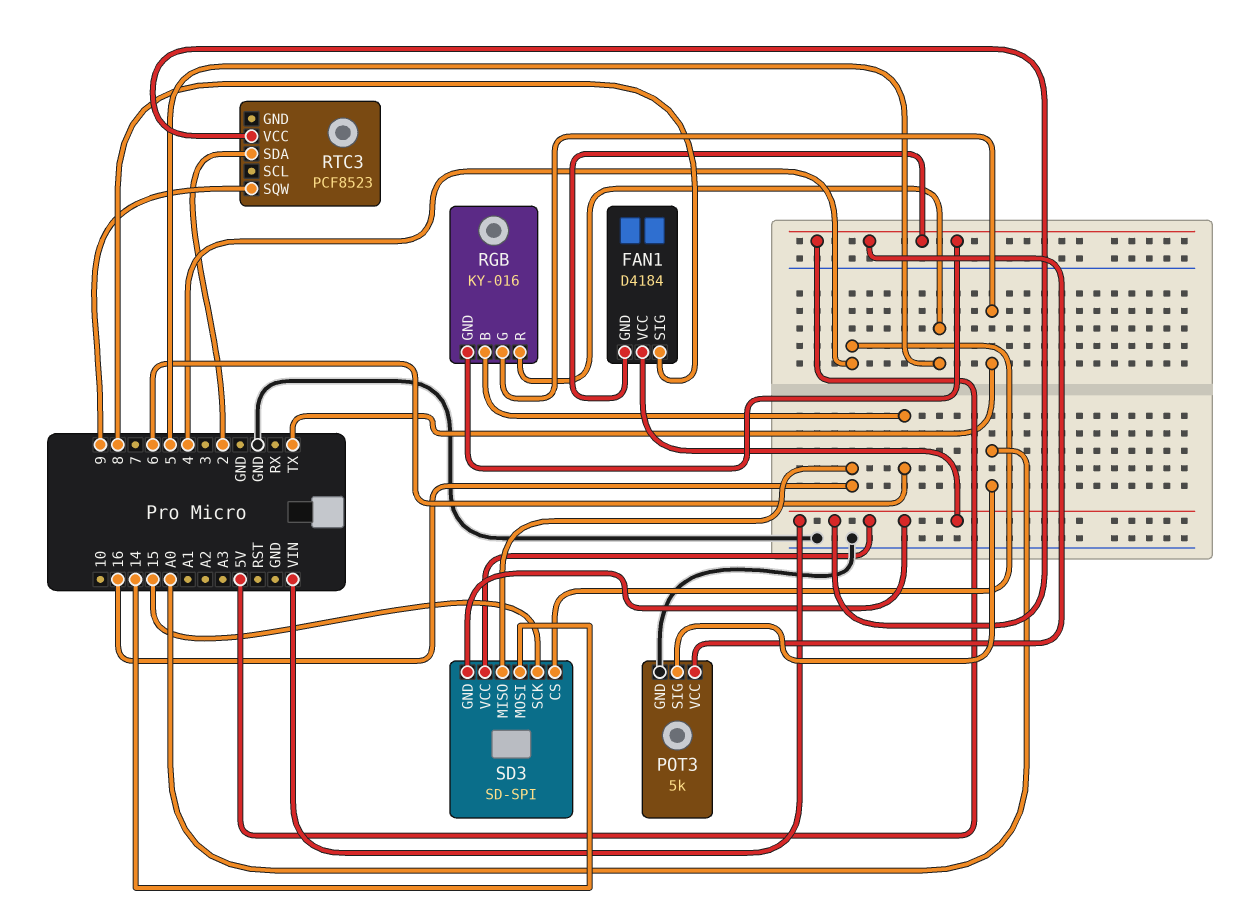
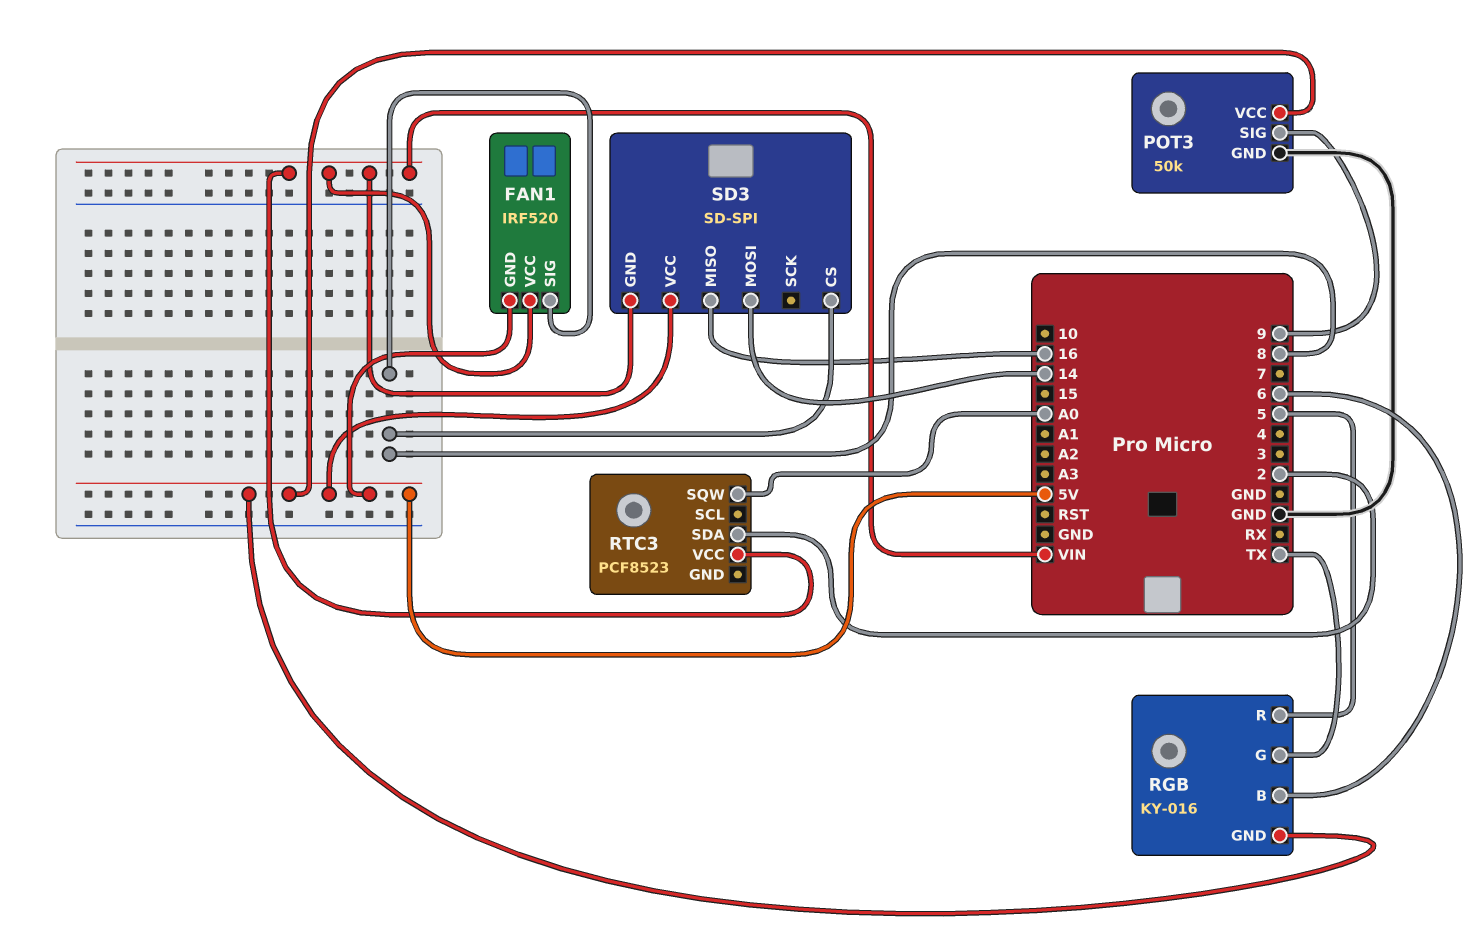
FAN1: D4184 -> IRF520
POT3: 5k -> 50k
POT3 pin SIG: A0 -> 9
RTC3 pin SQW: 9 -> A0
SD3 pin CS: 4 -> 8
SD3 pin SCK: 15 -> none
SD3 pin VCC: VIN -> 5V

